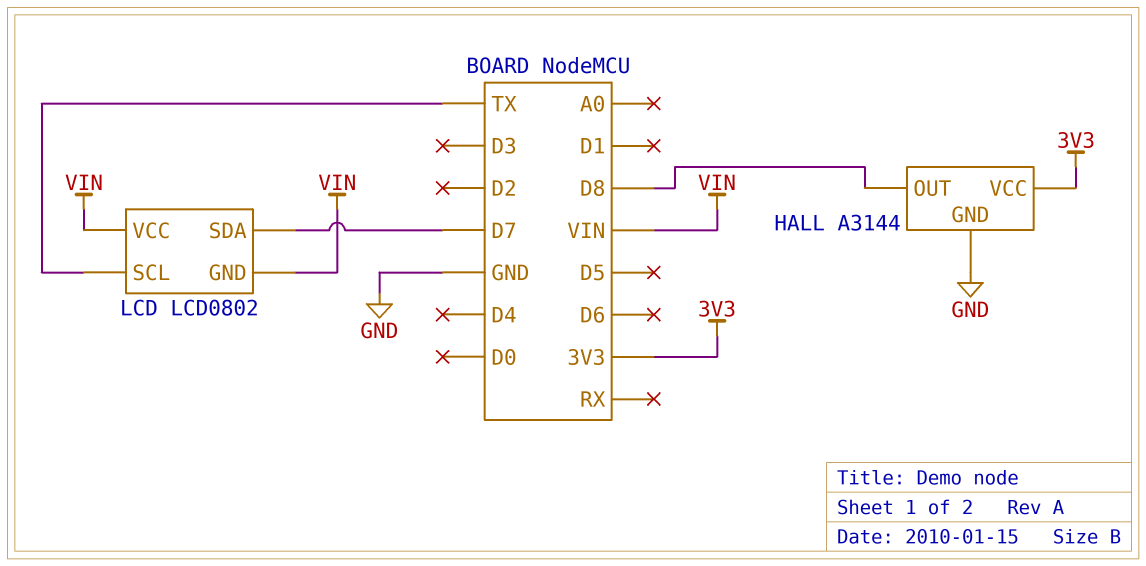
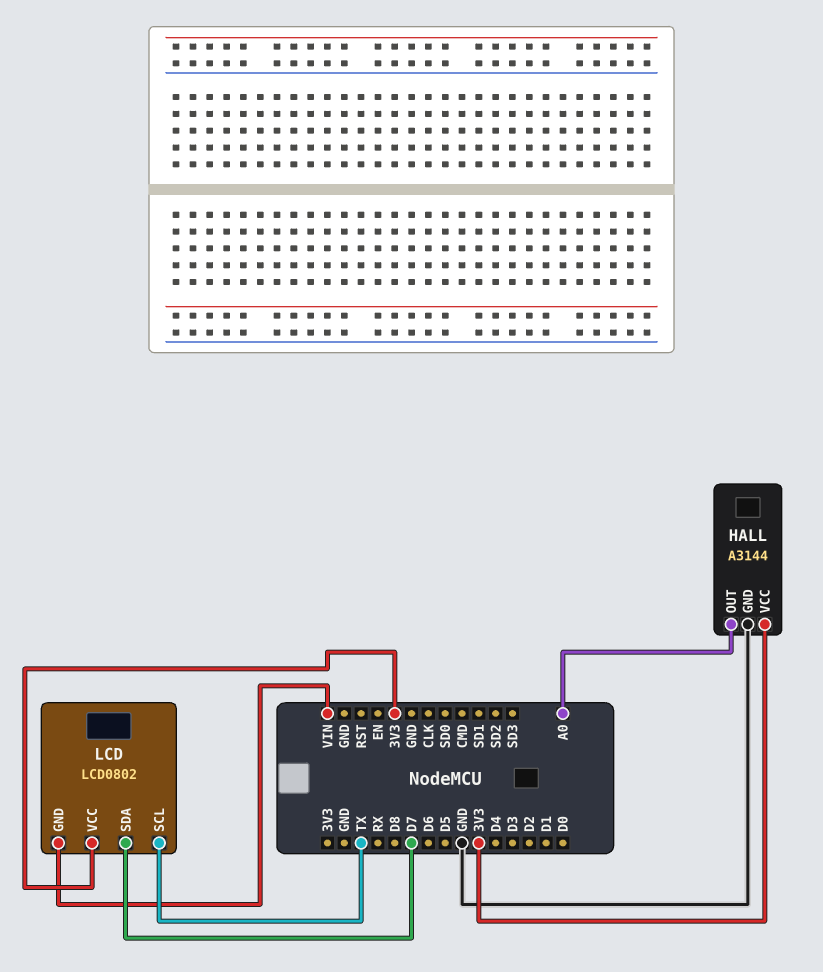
HALL pin OUT: D8 -> A0
LCD pin VCC: VIN -> 3V3

